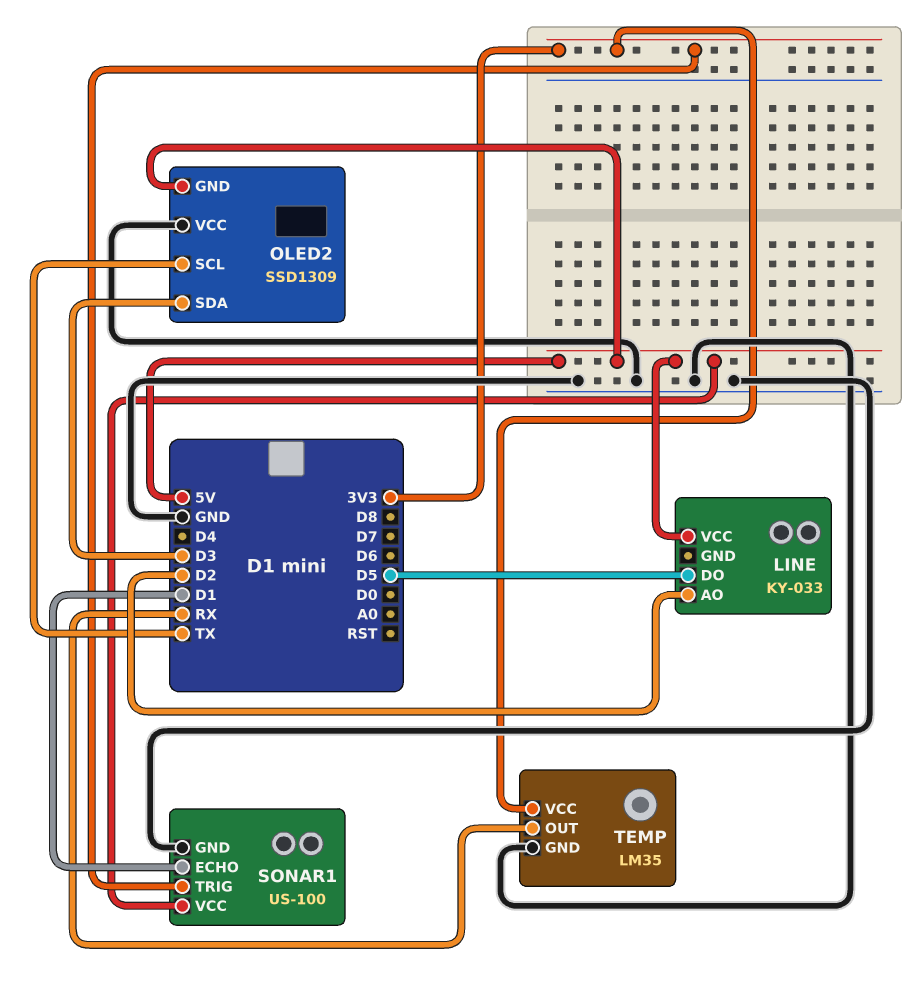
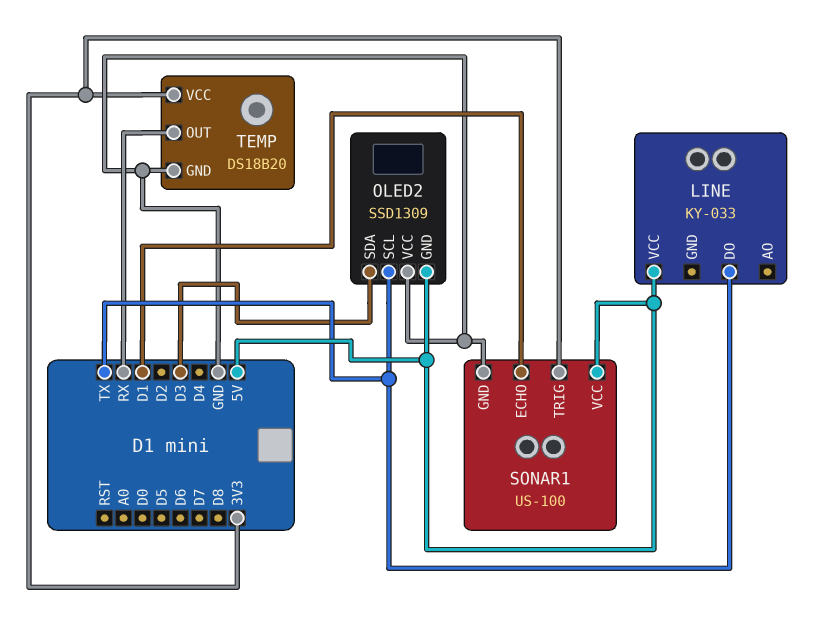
LINE pin AO: D2 -> none
LINE pin DO: D5 -> TX
TEMP: LM35 -> DS18B20

